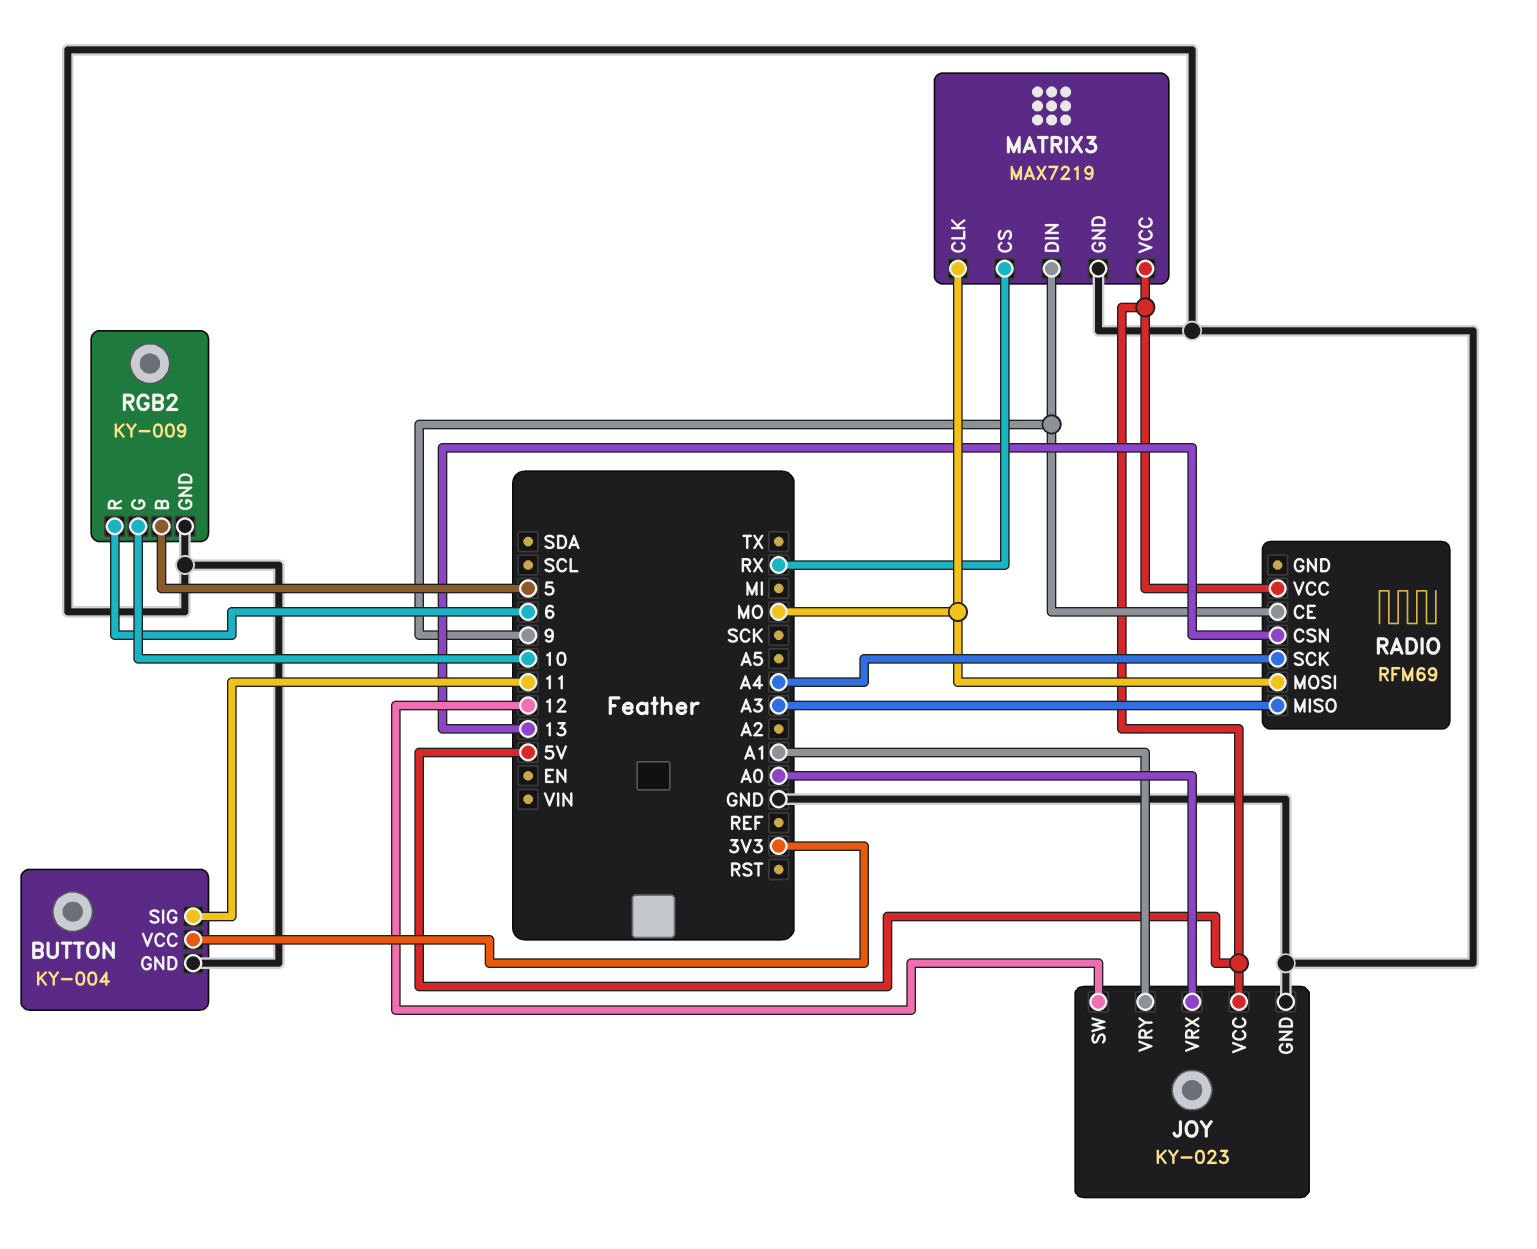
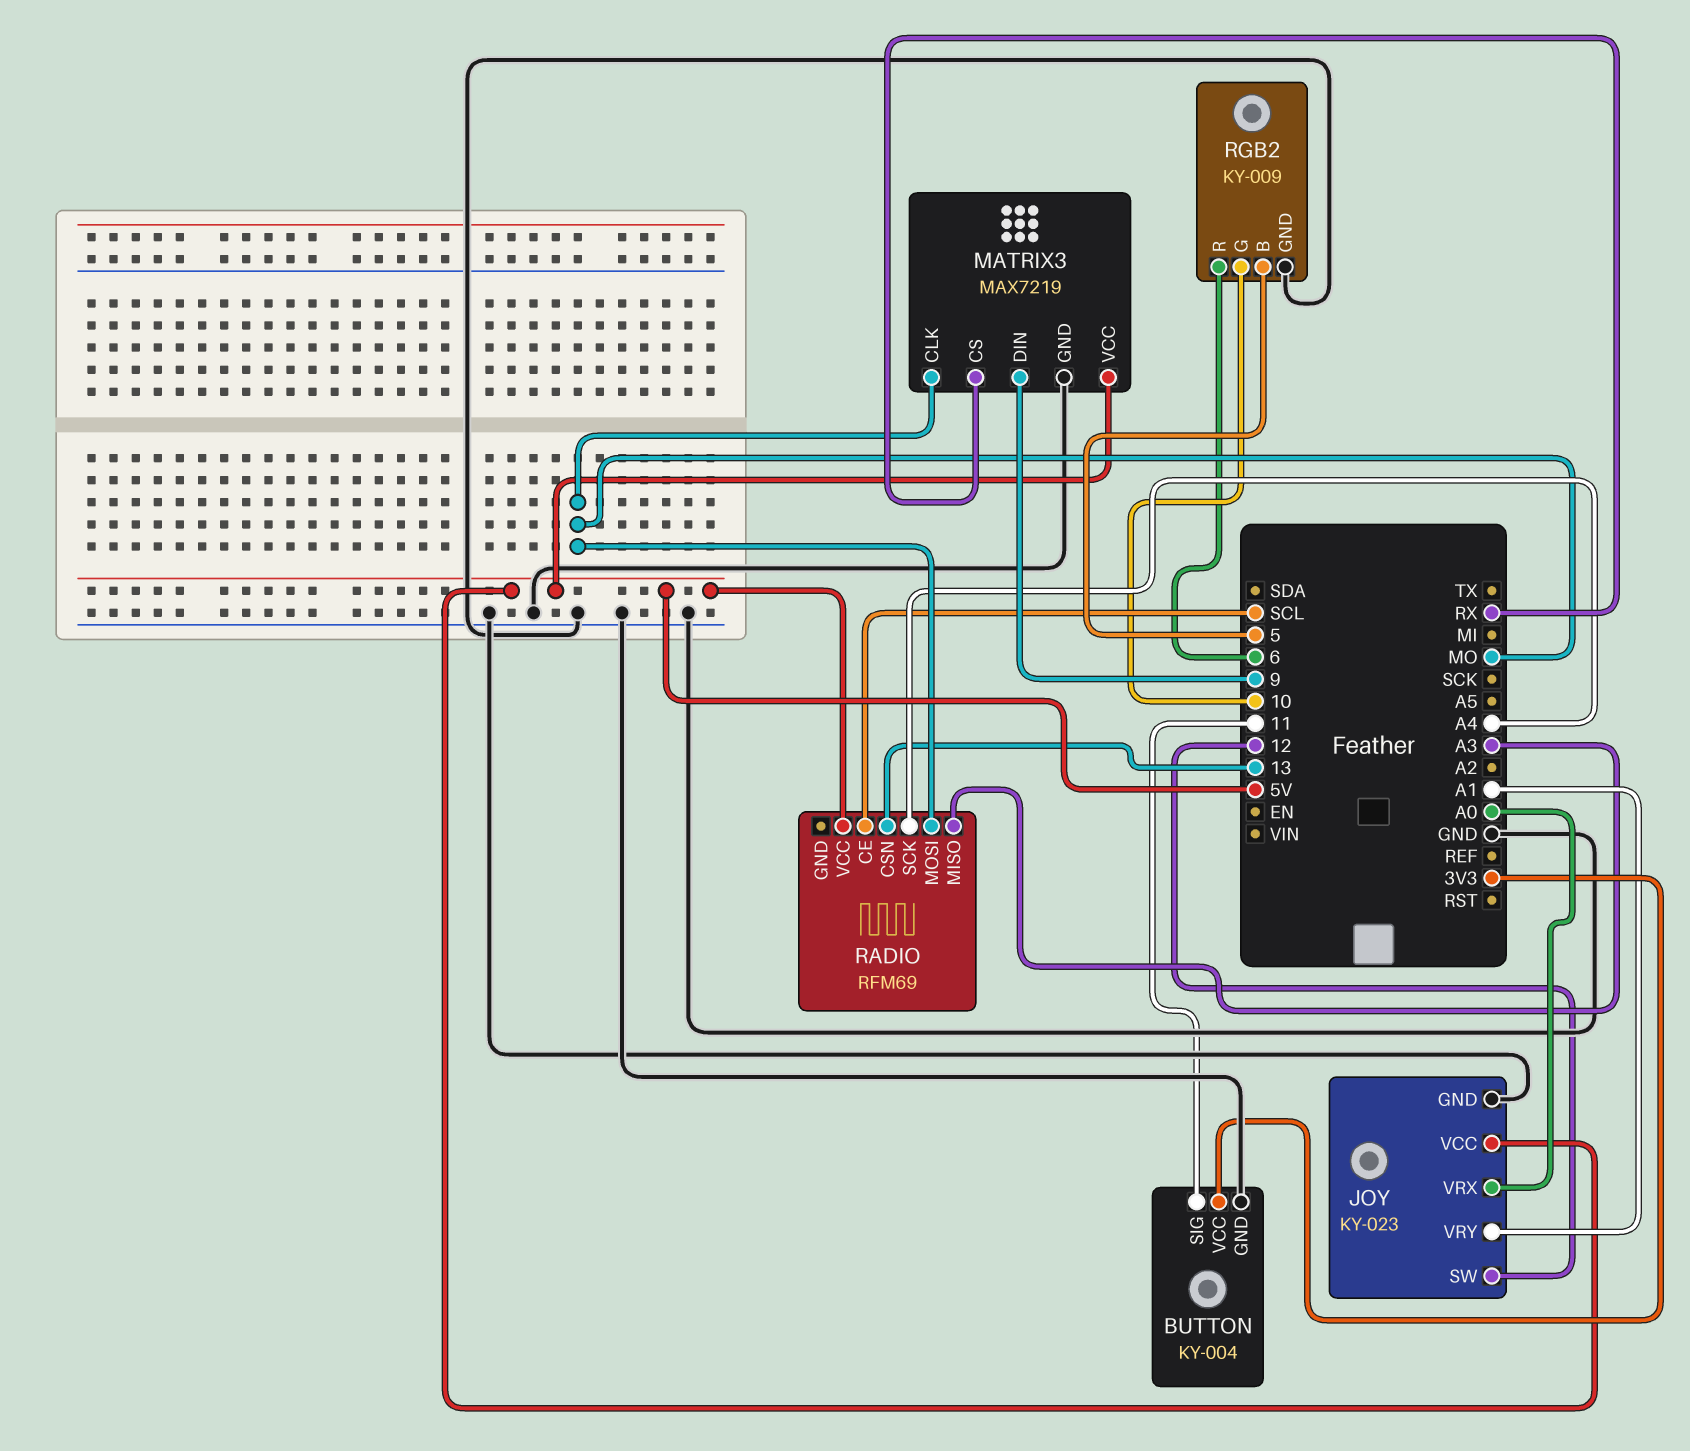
RADIO pin CE: 9 -> SCL

